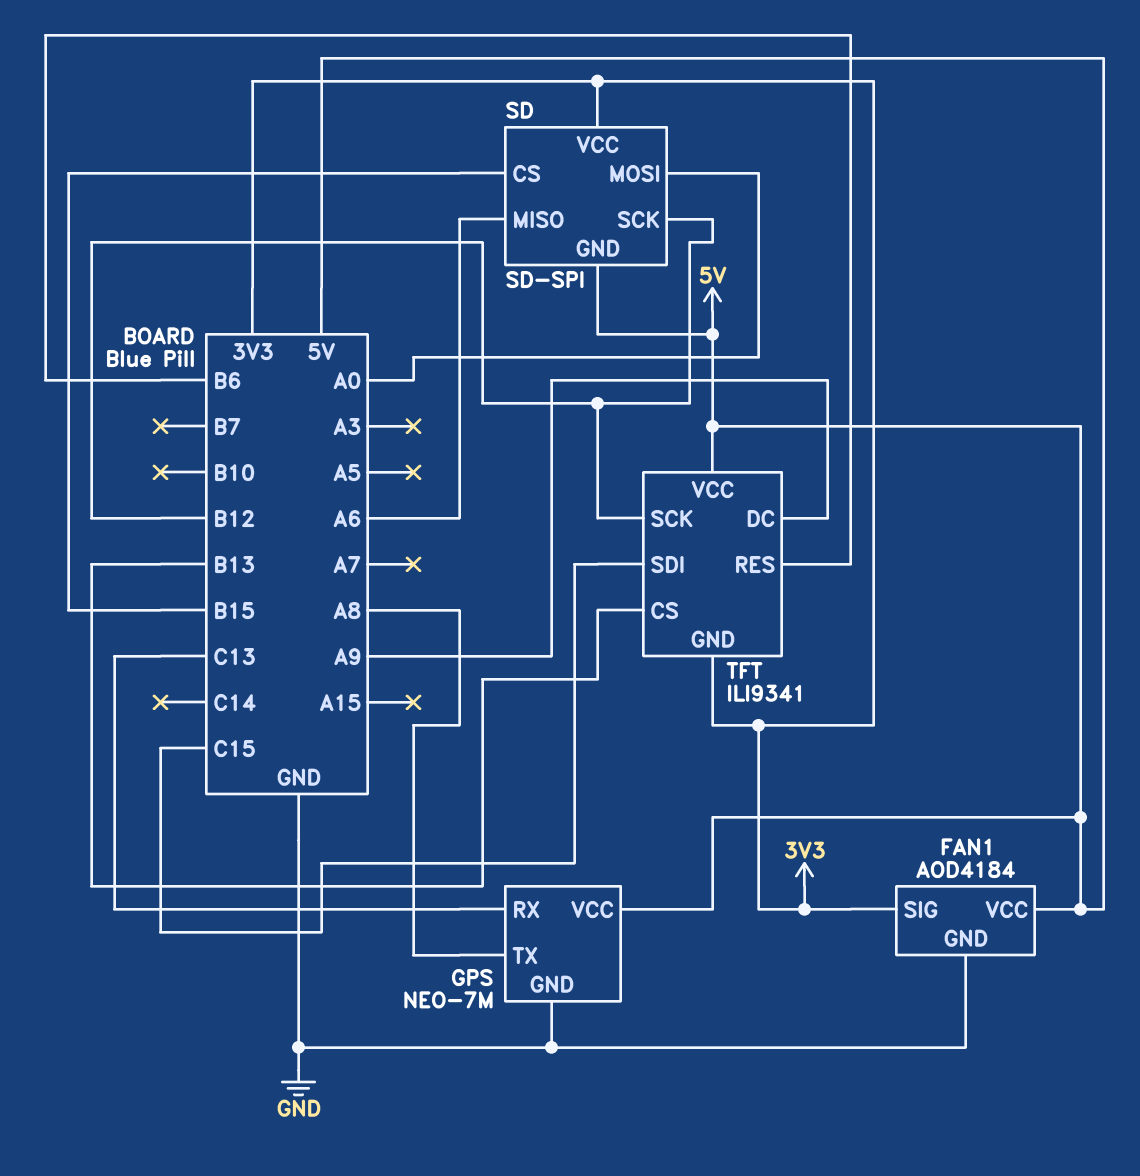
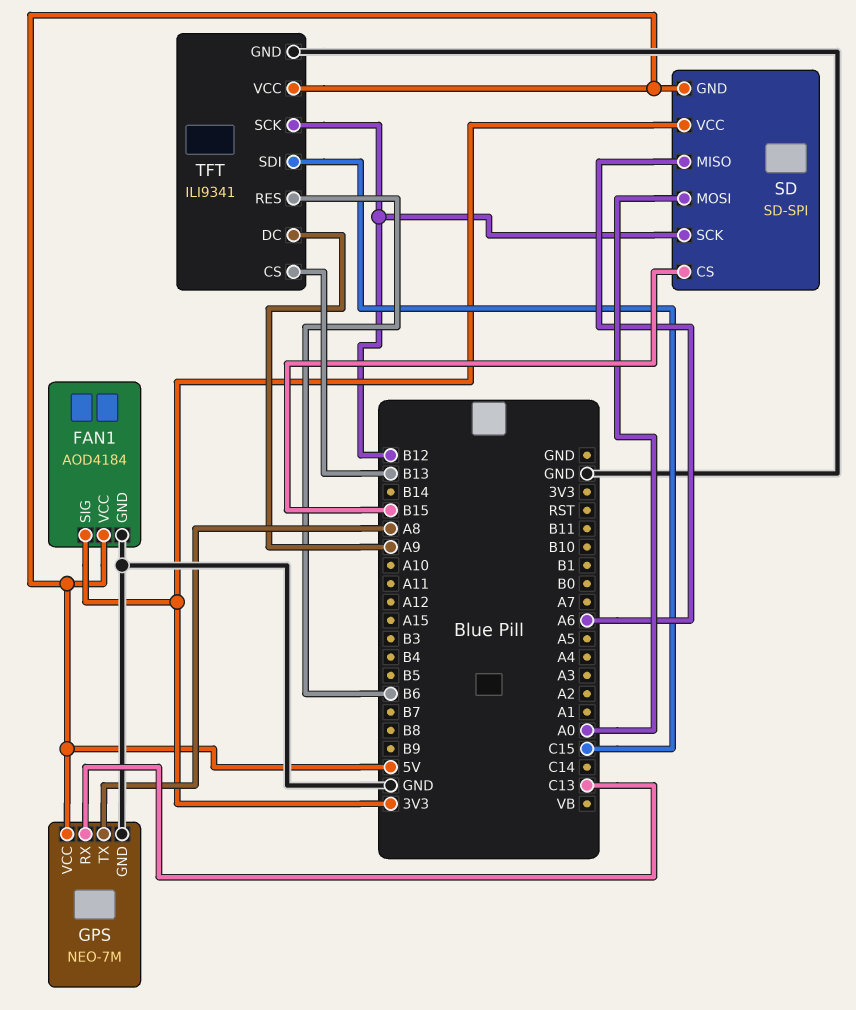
TFT pin GND: 3V3 -> GND

